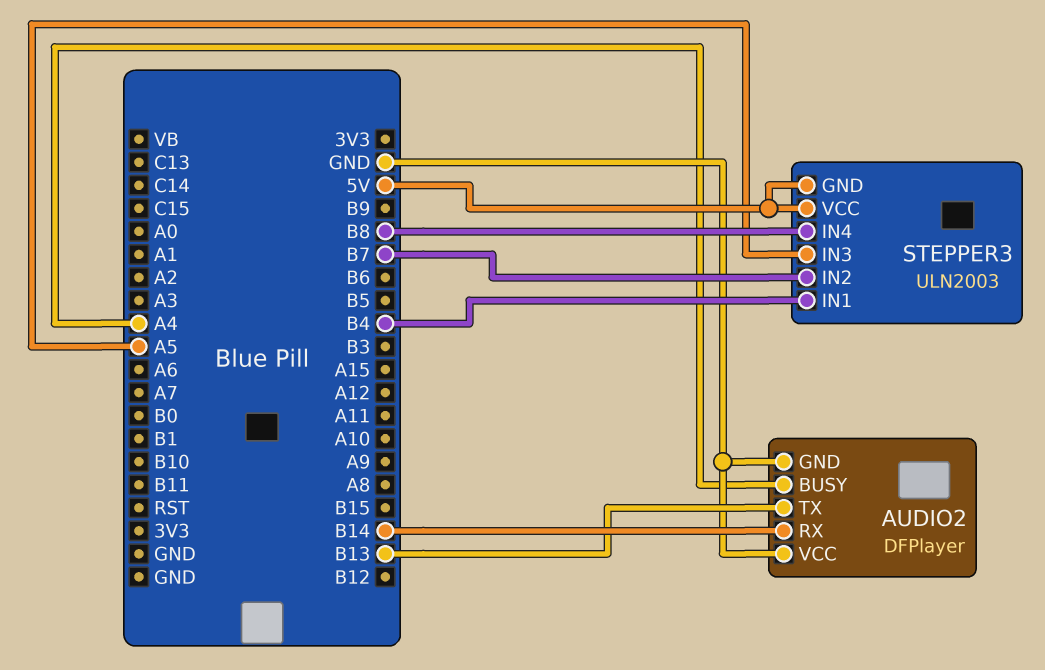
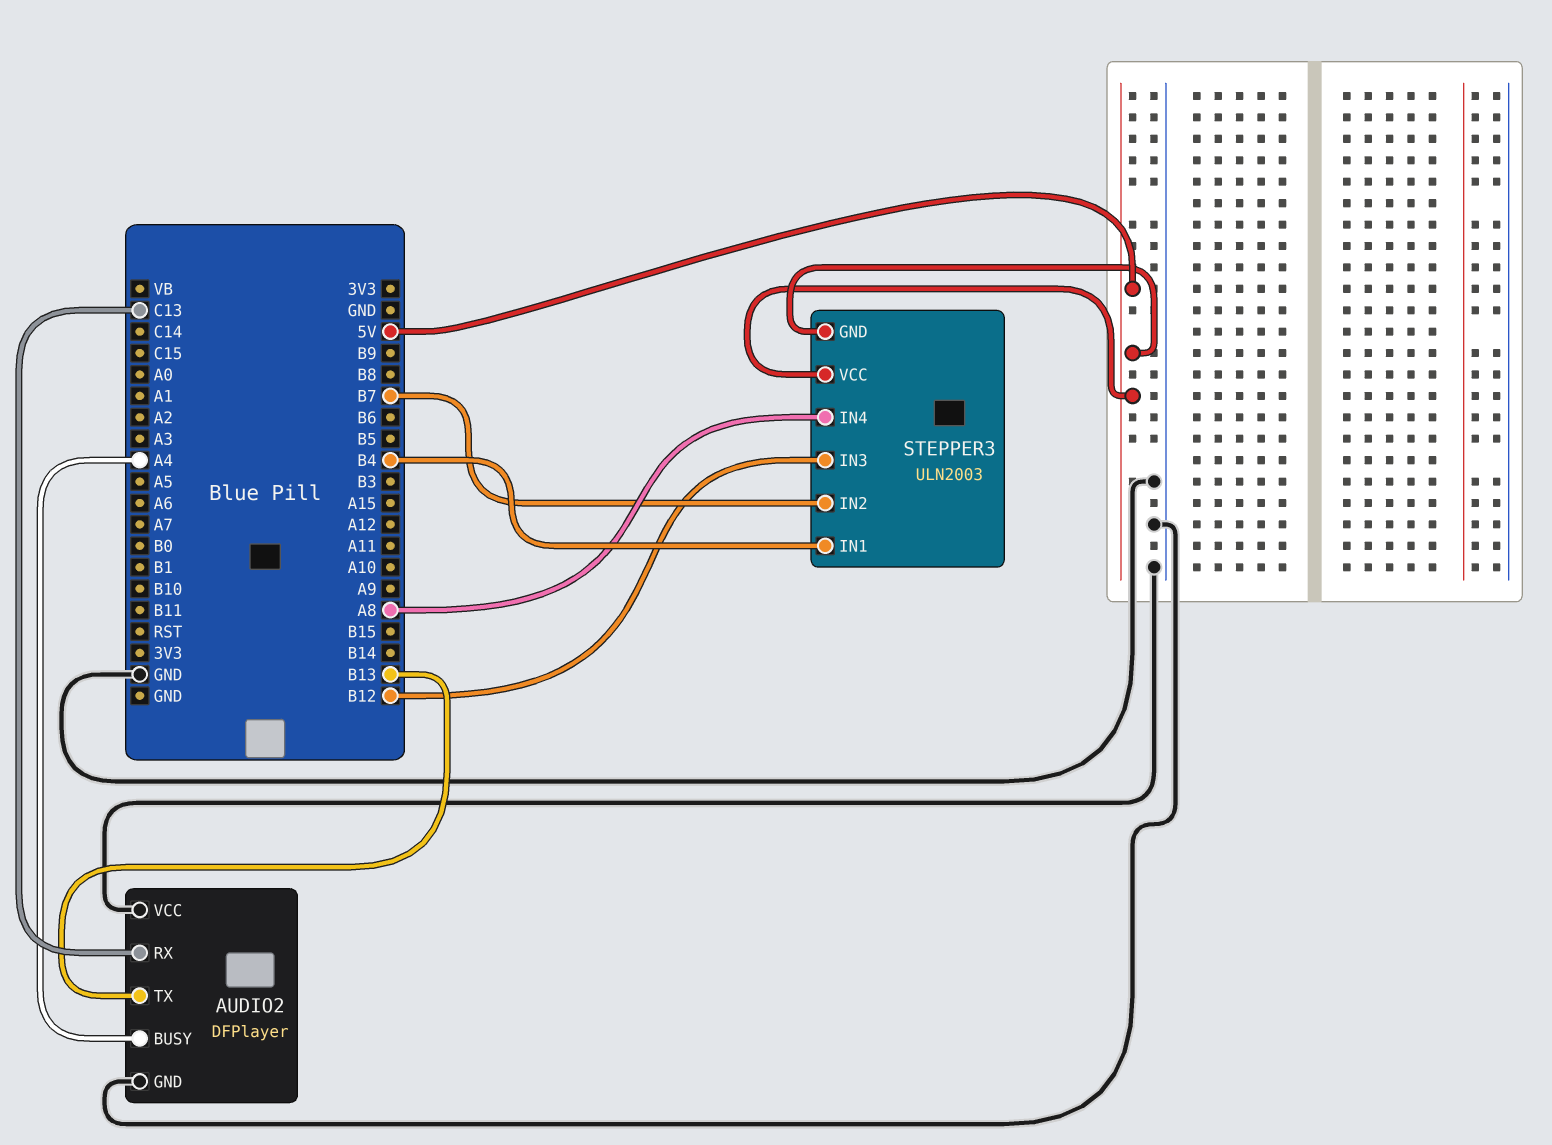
AUDIO2 pin RX: B14 -> C13
STEPPER3 pin IN3: A5 -> B12
STEPPER3 pin IN4: B8 -> A8

